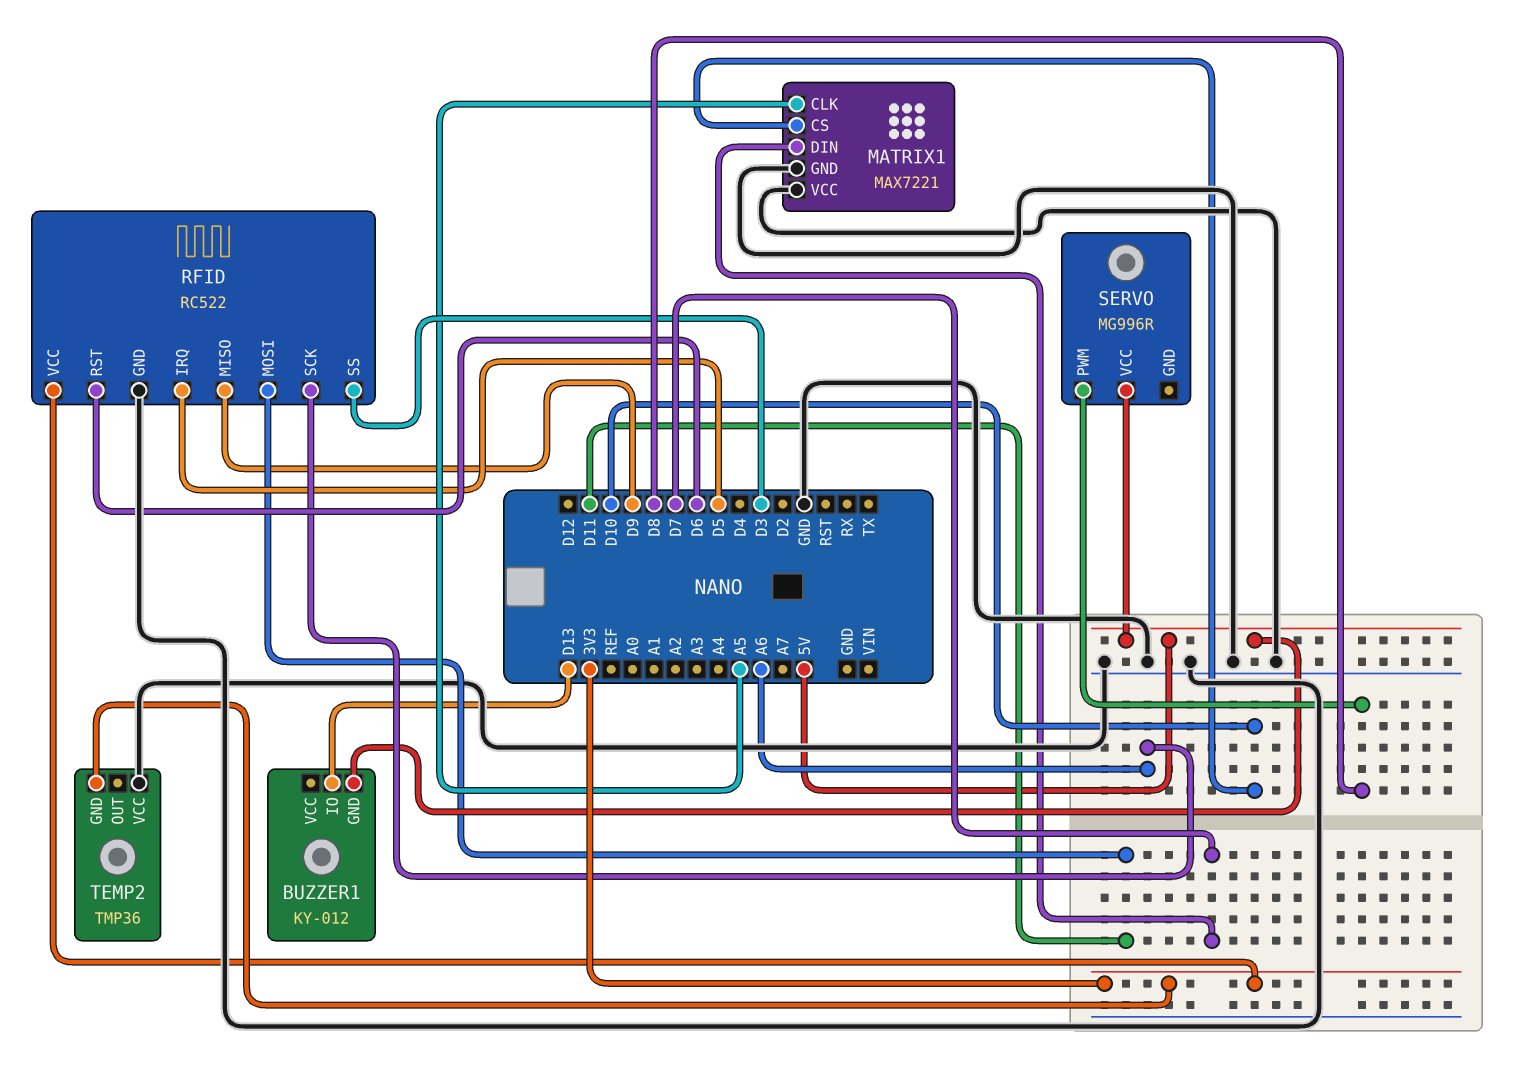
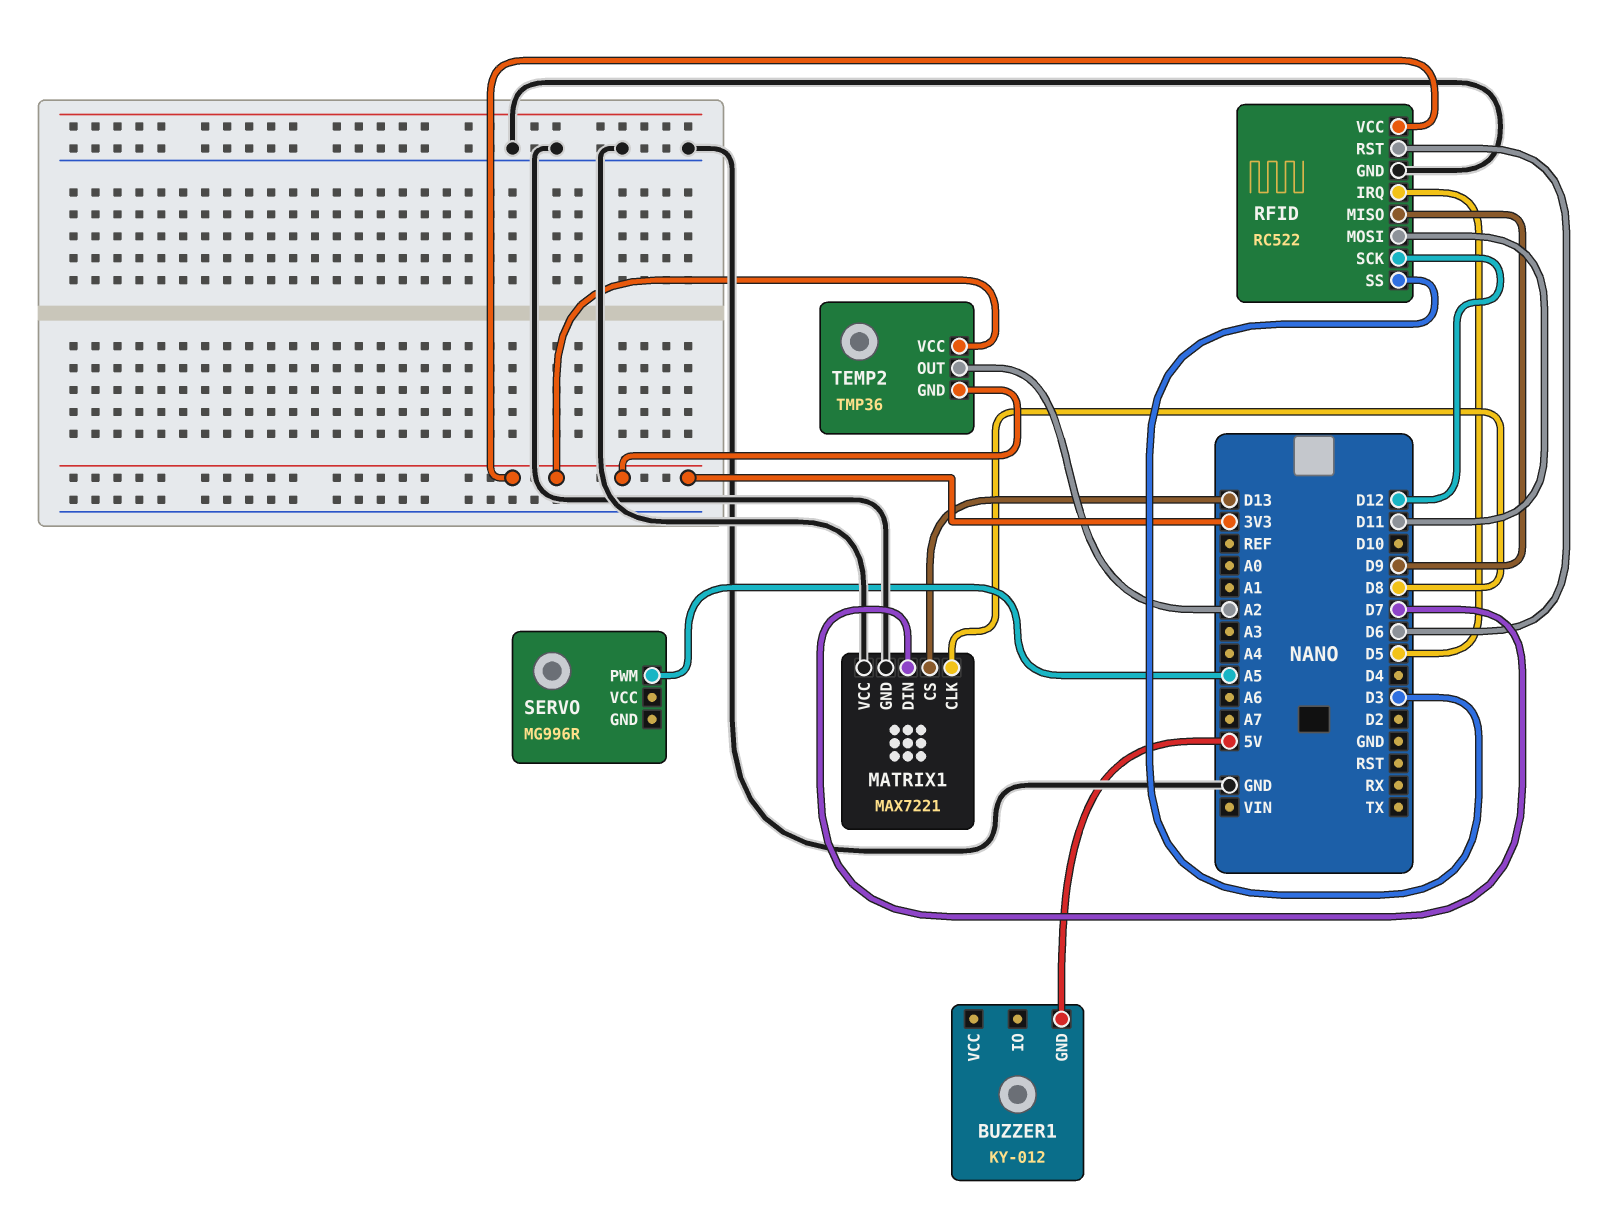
BUZZER1 pin IO: D13 -> none
MATRIX1 pin CLK: A5 -> D8
MATRIX1 pin CS: D10 -> D13
RFID pin SCK: A6 -> D12
SERVO pin PWM: D8 -> A5
SERVO pin VCC: 5V -> none
TEMP2 pin OUT: none -> A2
TEMP2 pin VCC: GND -> 3V3

